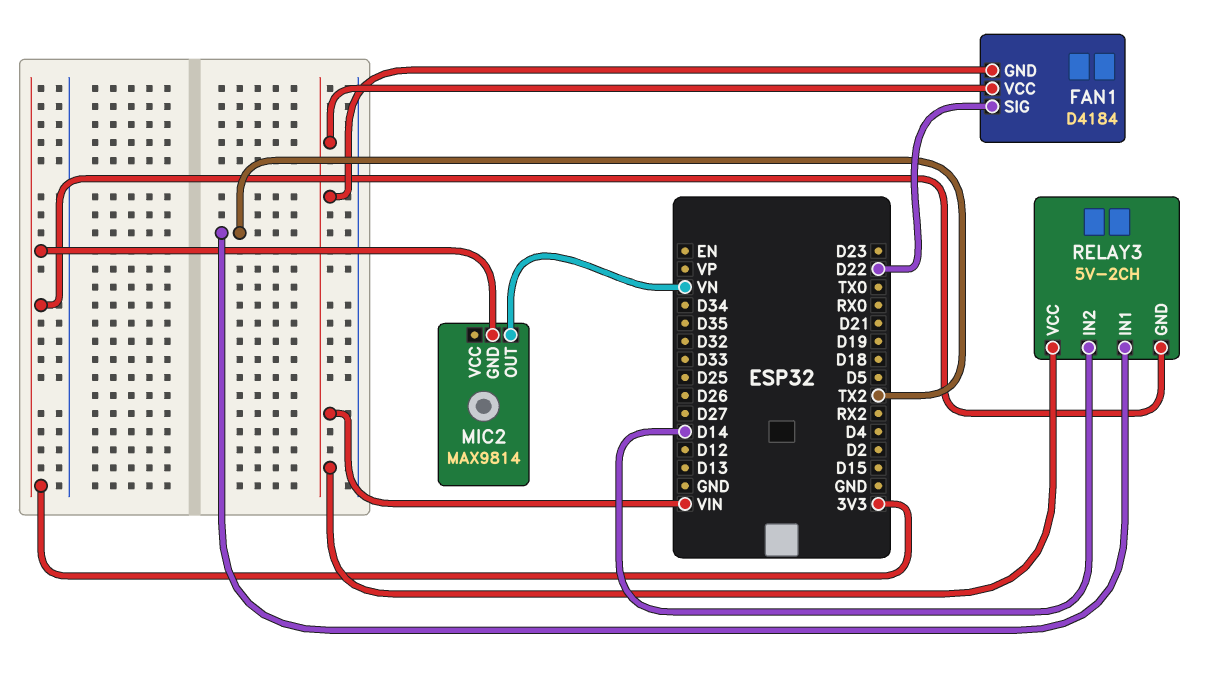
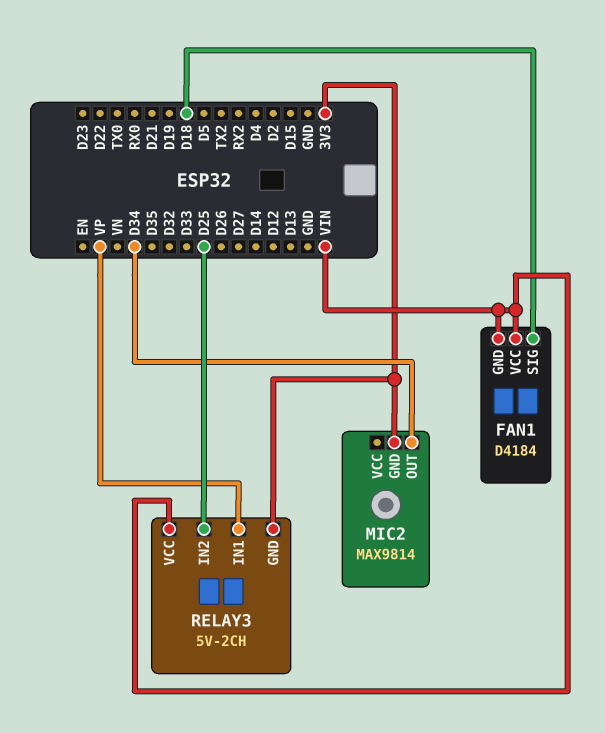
FAN1 pin SIG: D22 -> D18
MIC2 pin OUT: VN -> D34
RELAY3 pin IN1: TX2 -> VP
RELAY3 pin IN2: D14 -> D25

